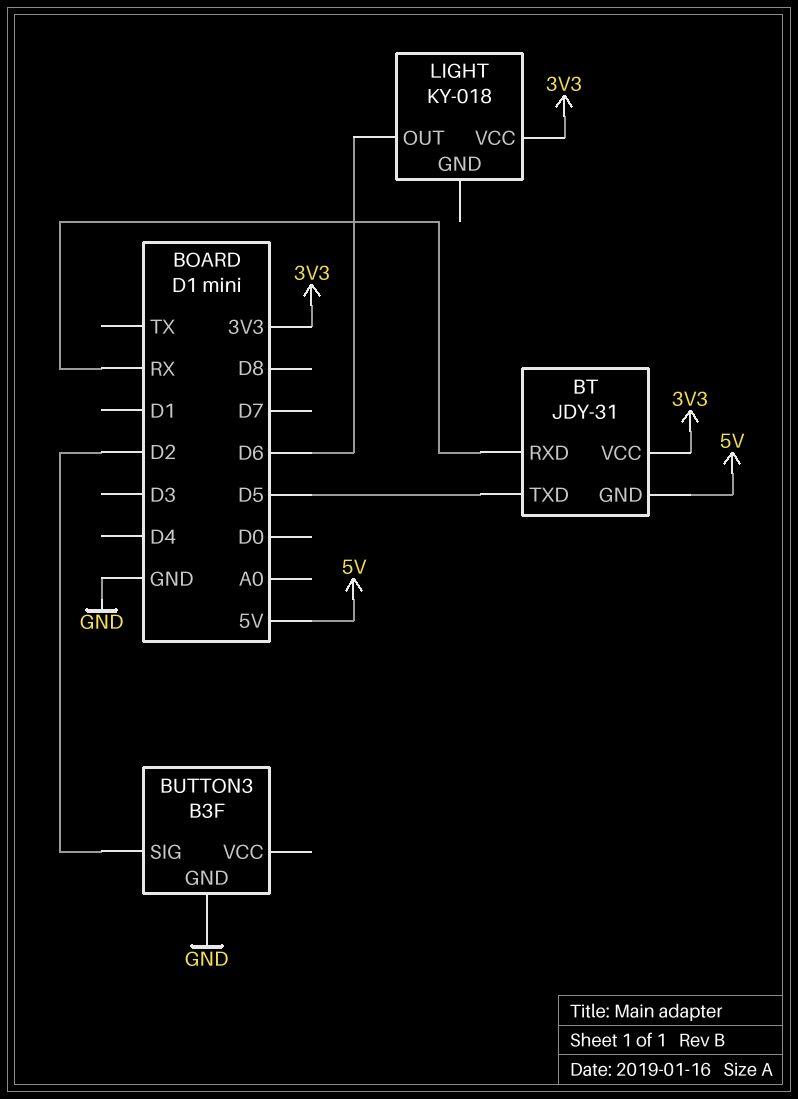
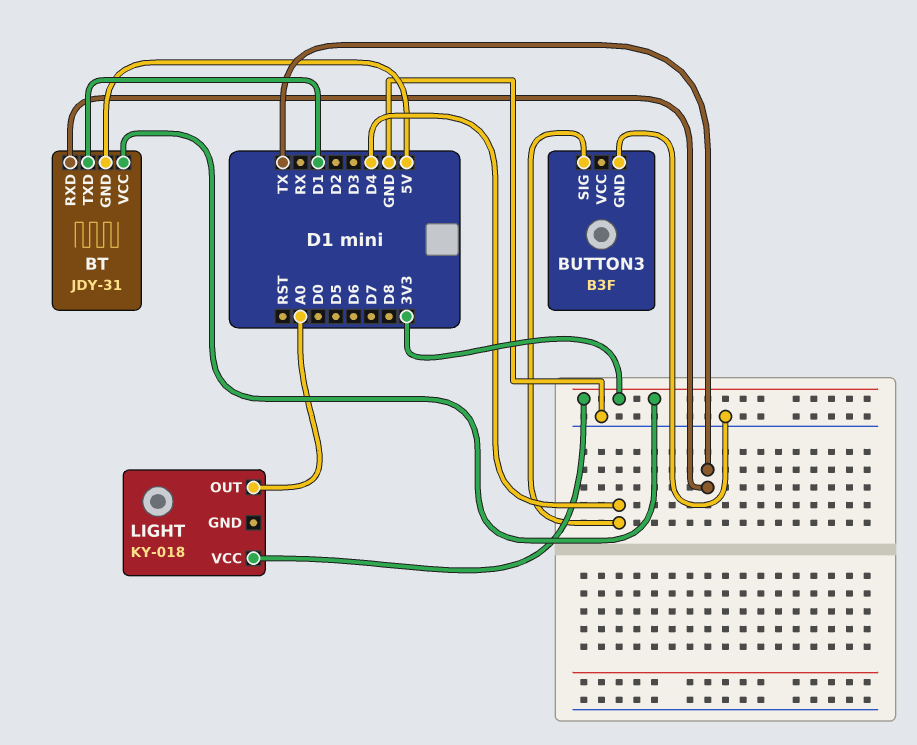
BT pin RXD: RX -> TX
BT pin TXD: D5 -> D1
BUTTON3 pin SIG: D2 -> D4
LIGHT pin OUT: D6 -> A0

